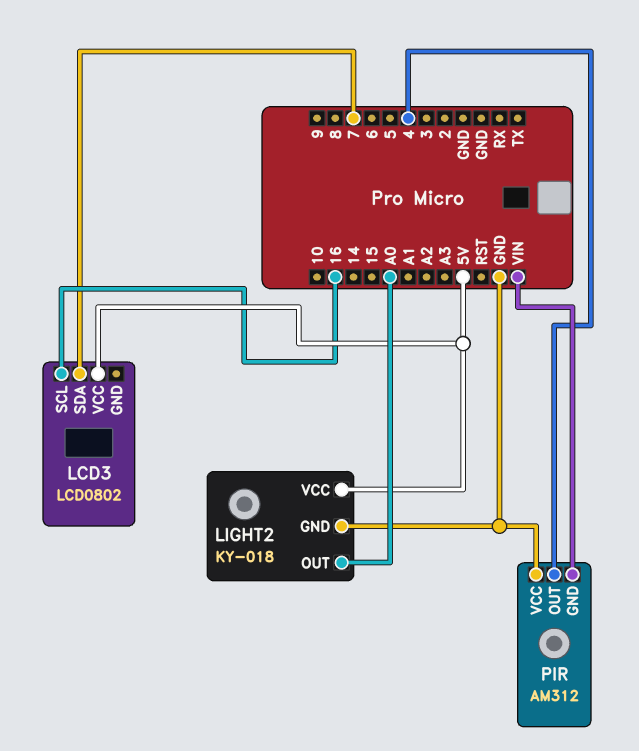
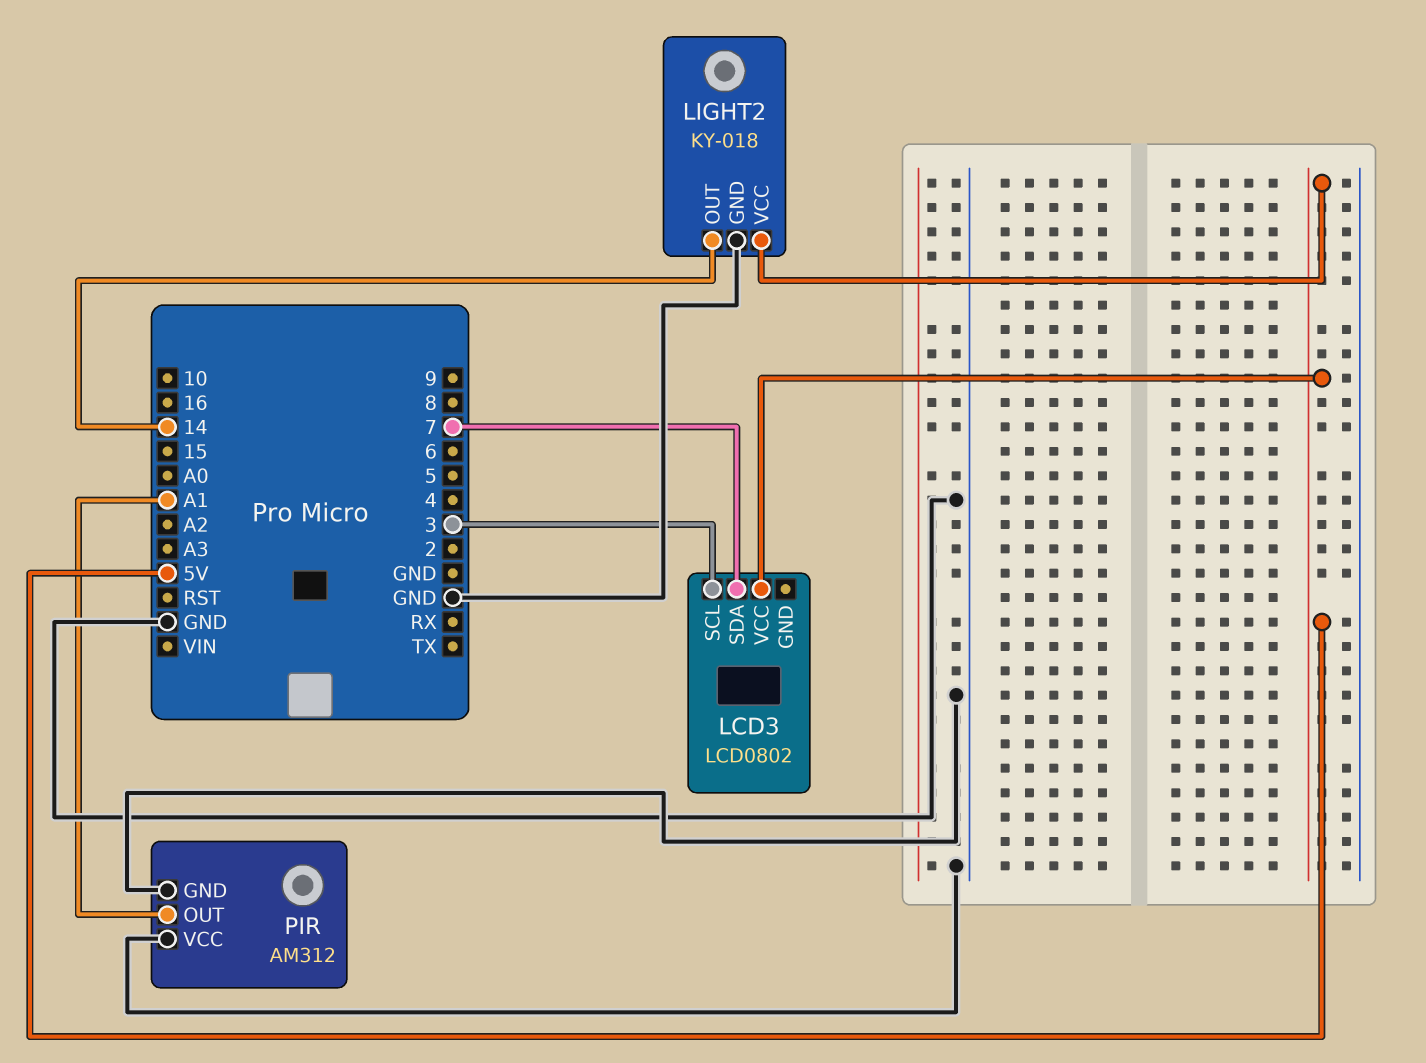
LCD3 pin SCL: 16 -> 3
LIGHT2 pin OUT: A0 -> 14
PIR pin GND: VIN -> GND
PIR pin OUT: 4 -> A1

